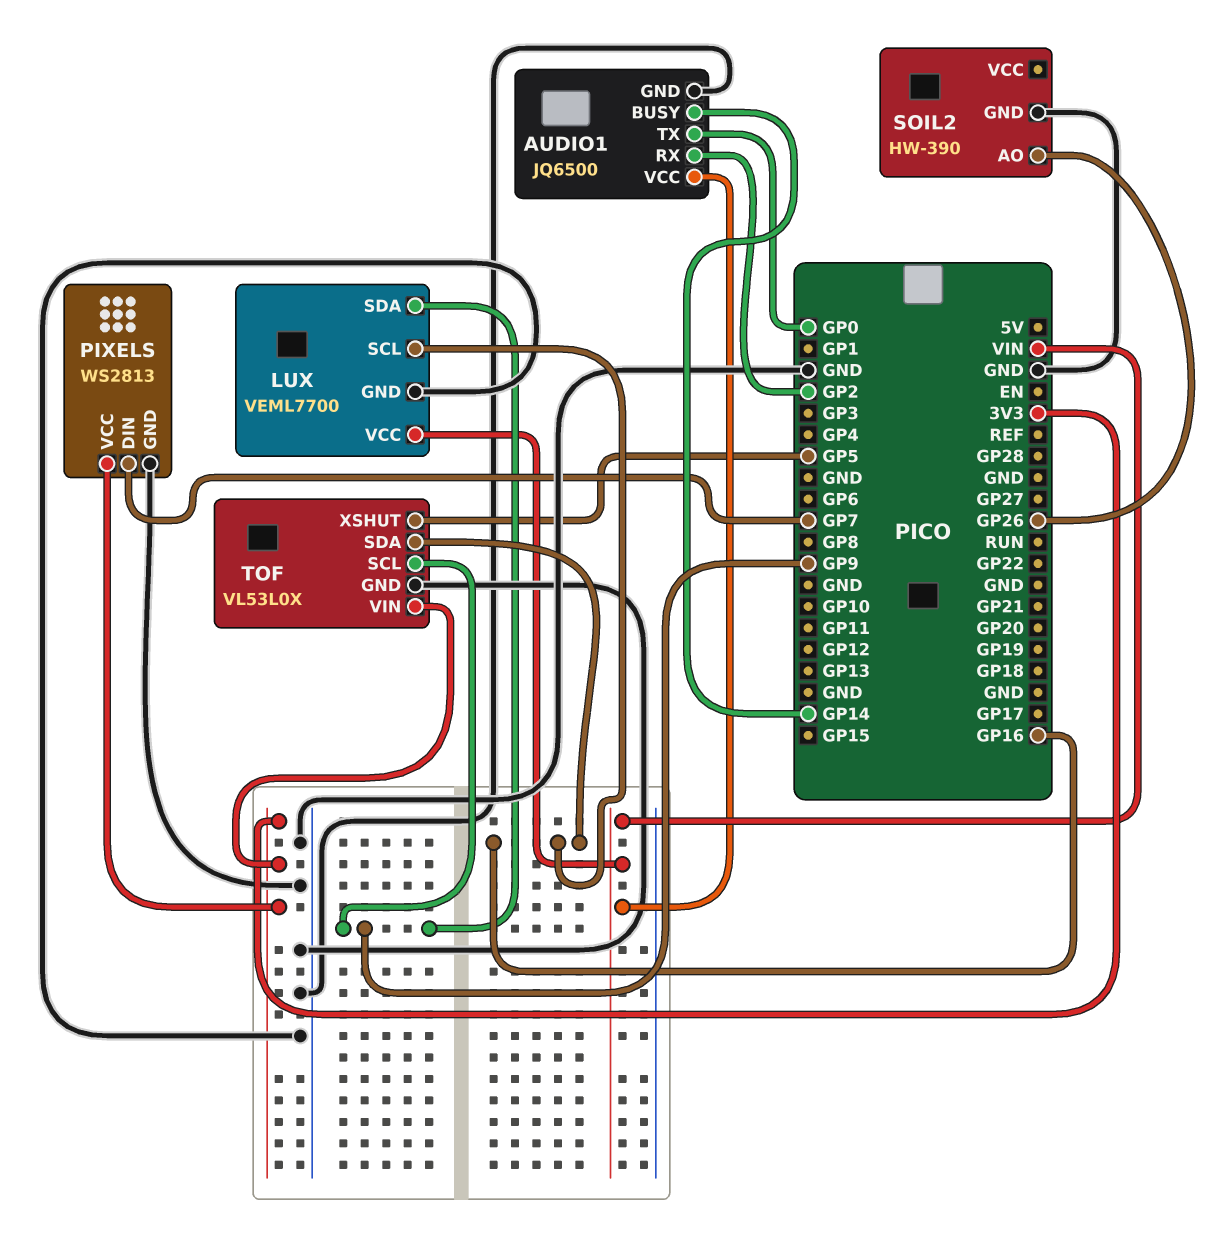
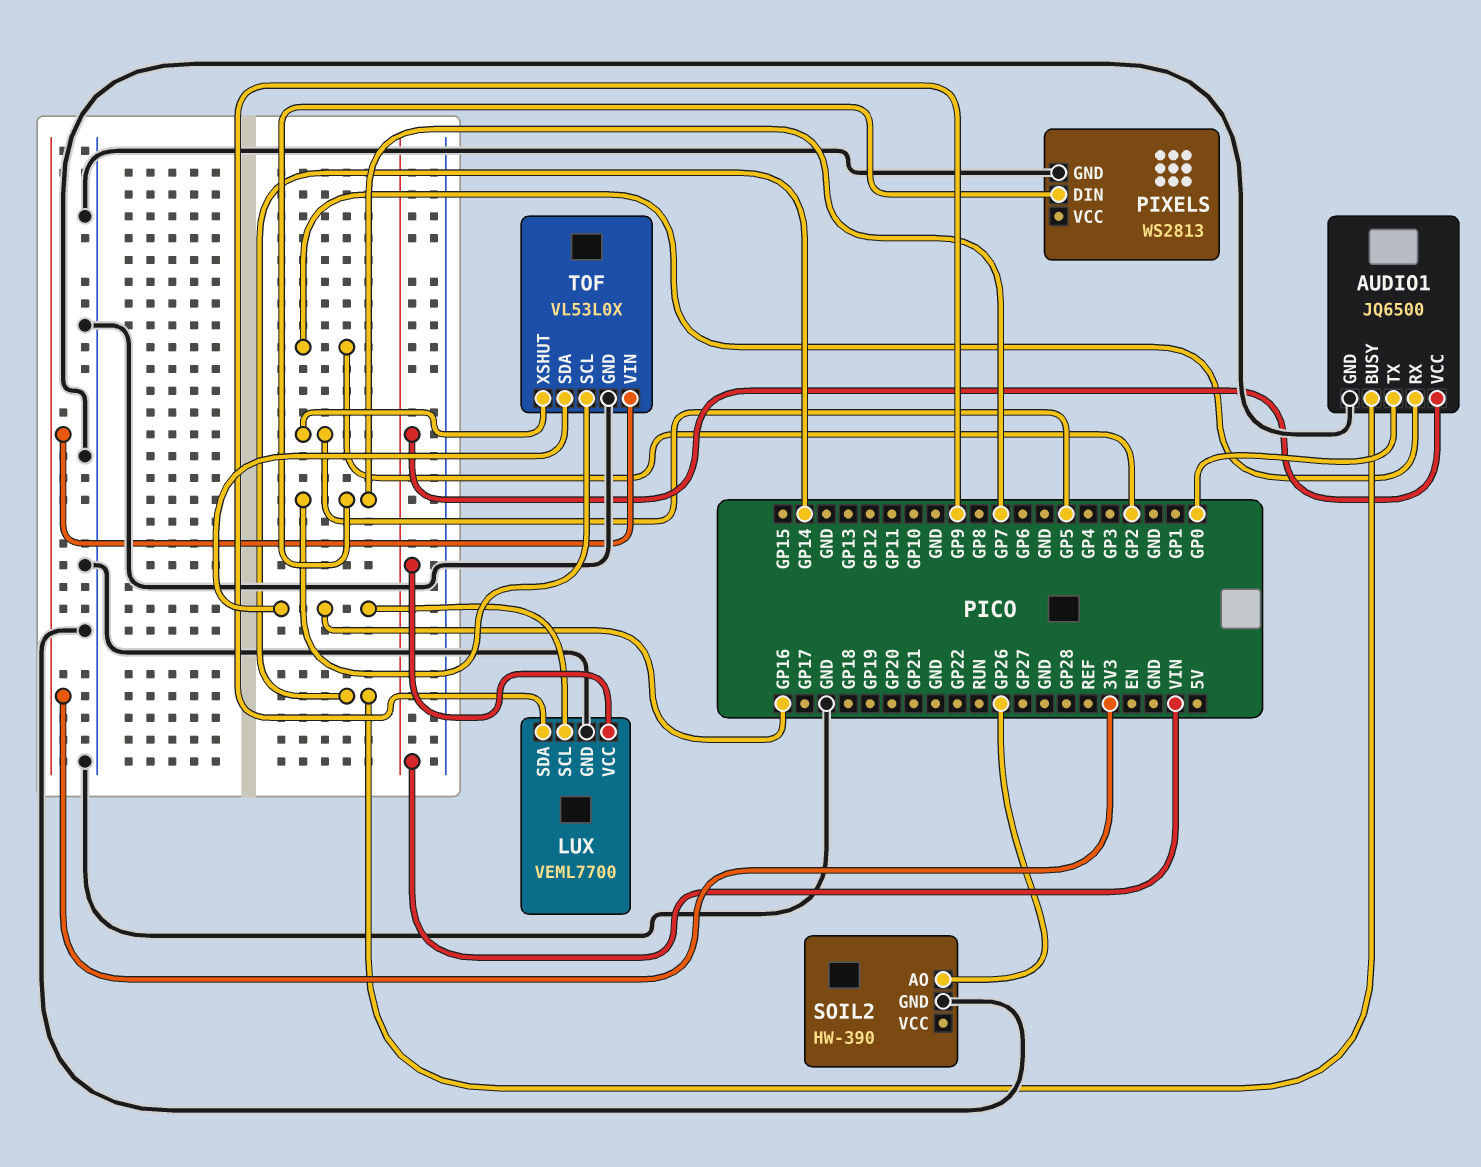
PIXELS pin VCC: 3V3 -> none
TOF pin SCL: GP9 -> GP7

